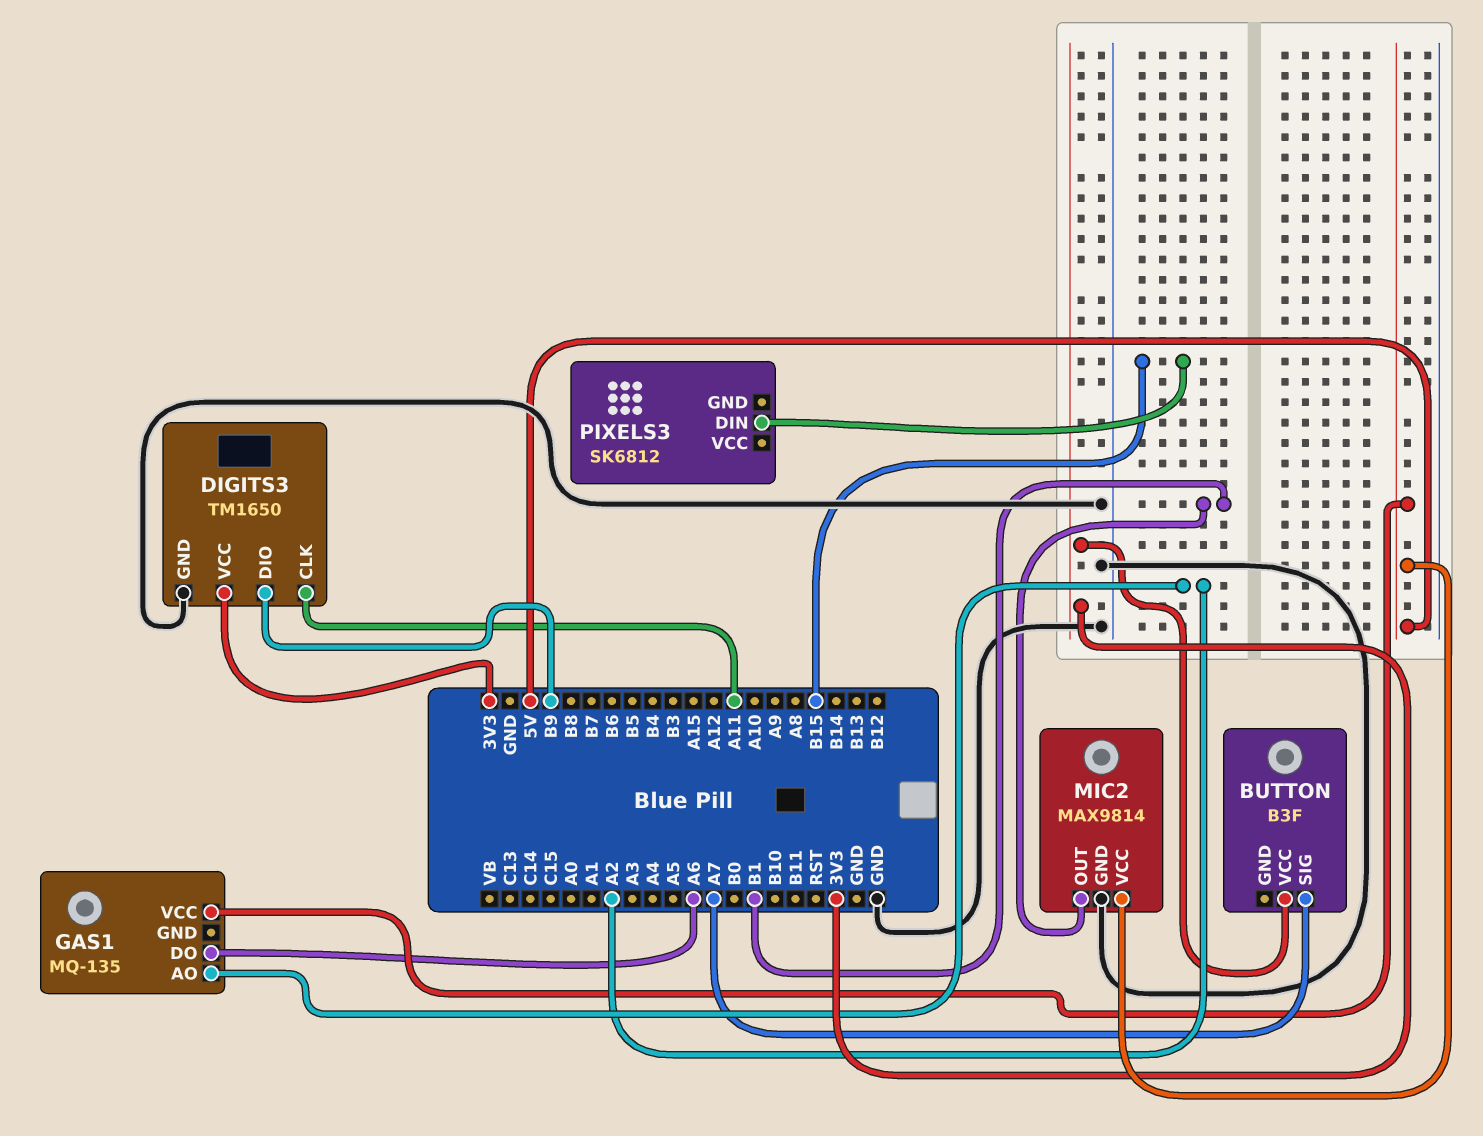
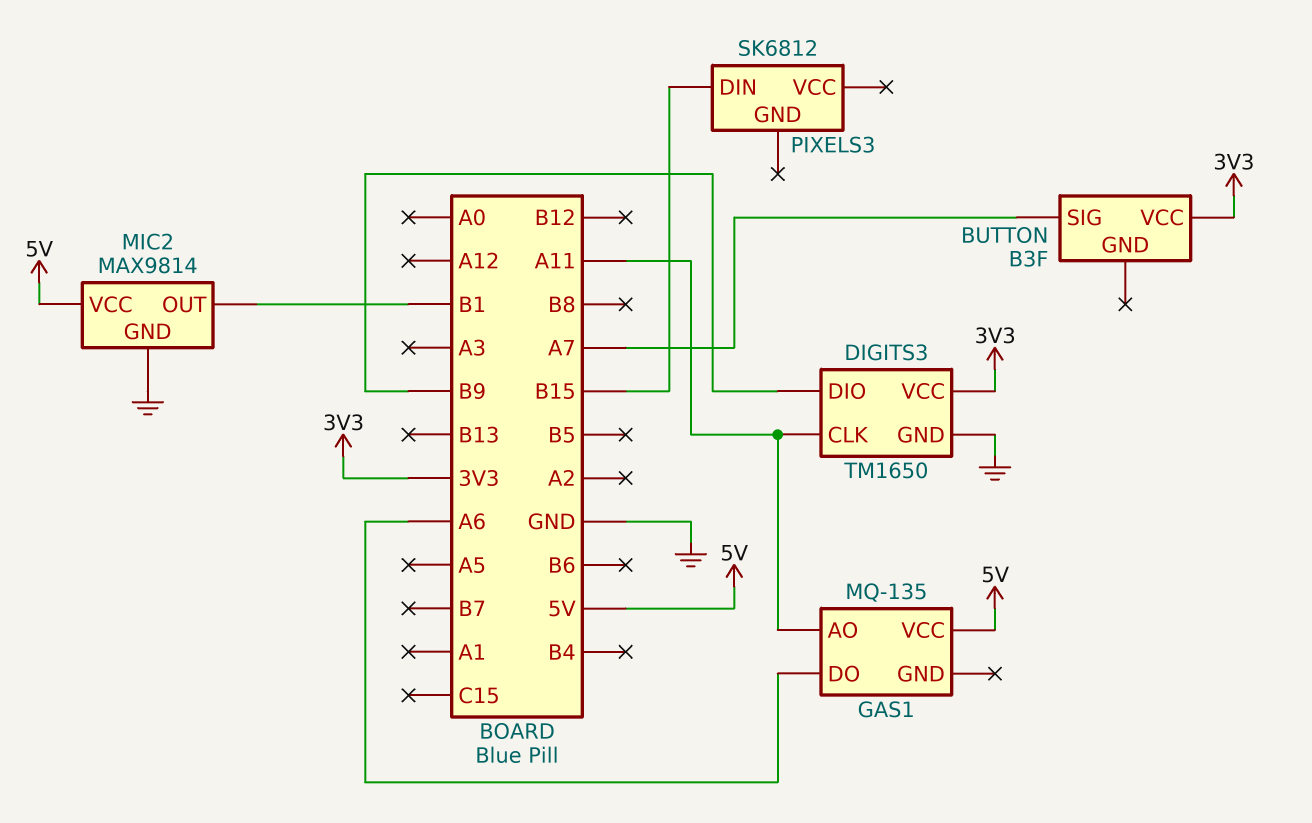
GAS1 pin AO: A2 -> A11

